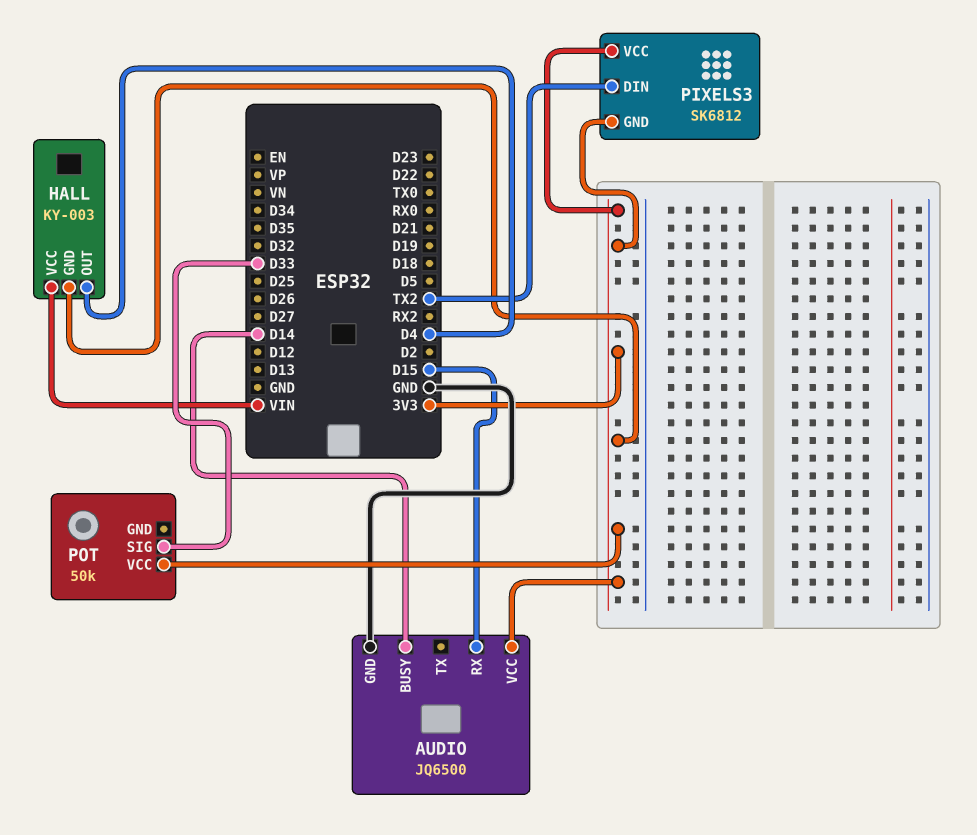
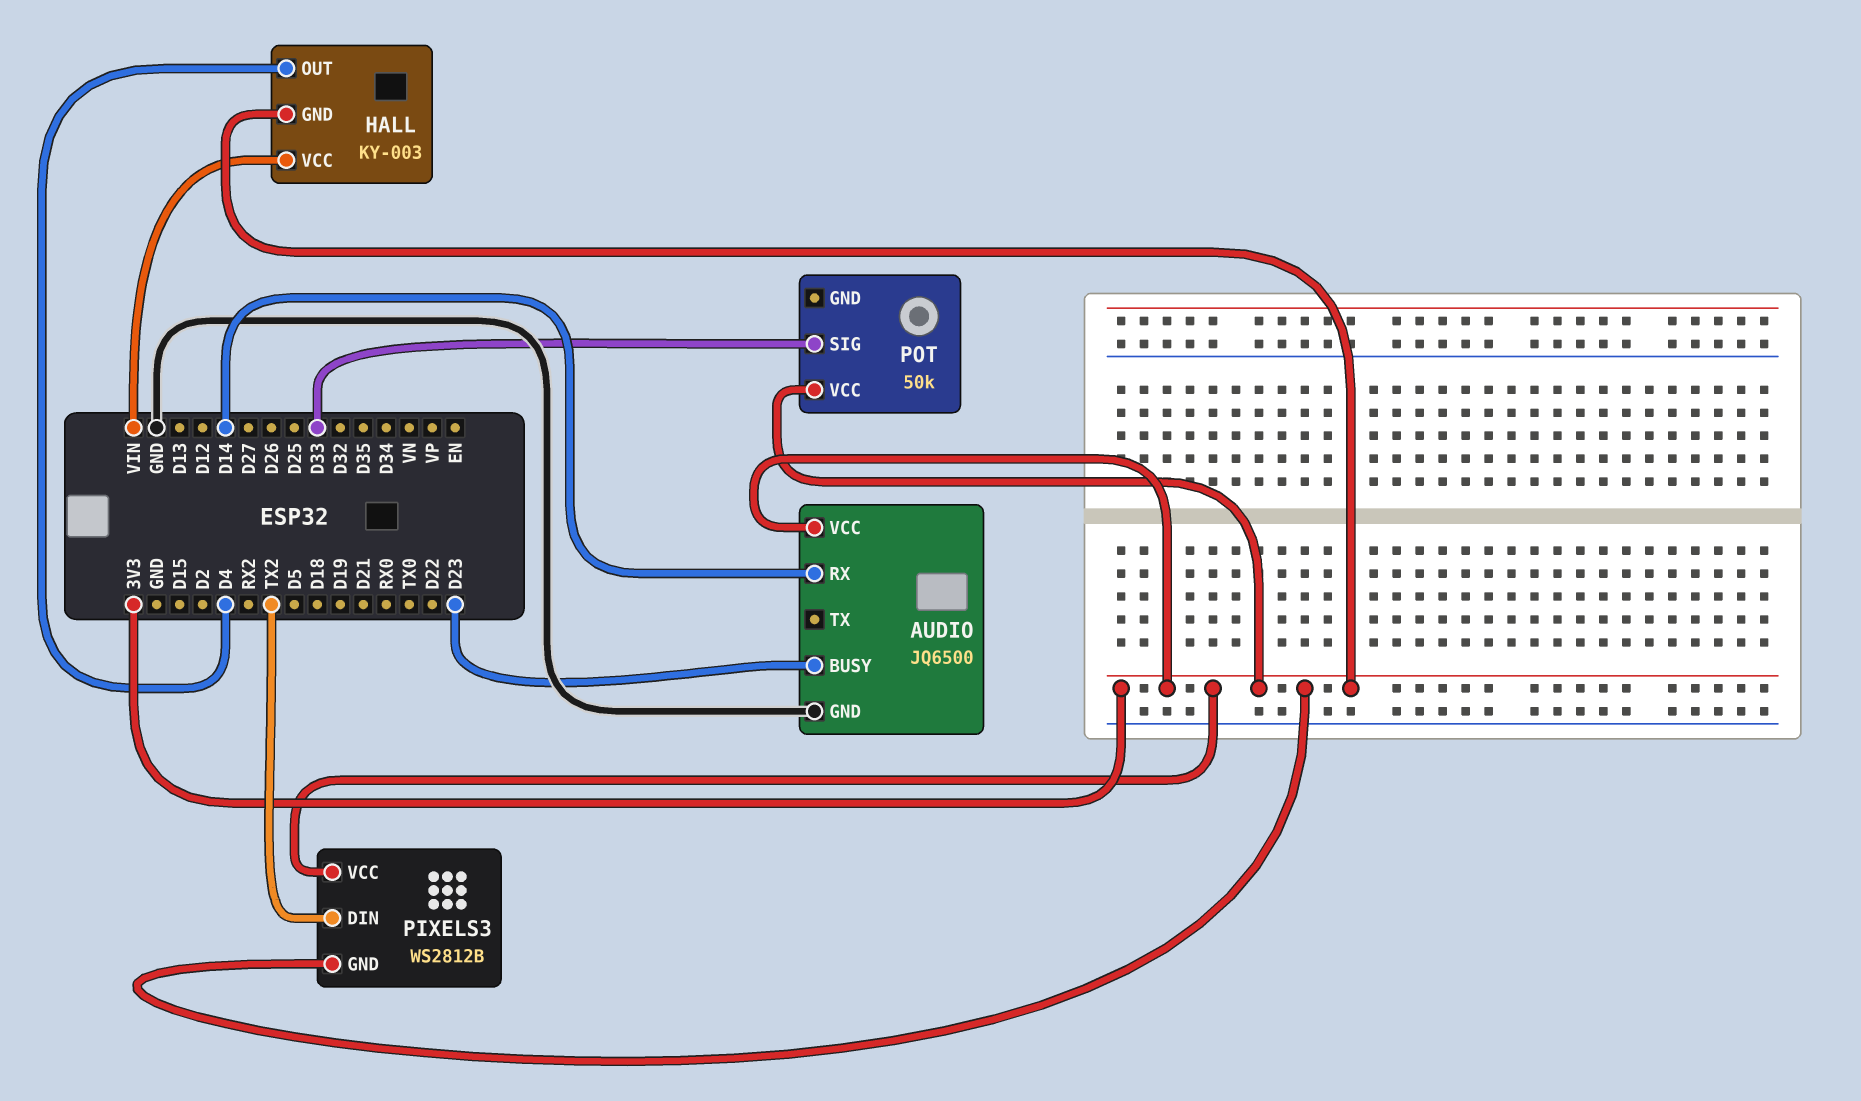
AUDIO pin BUSY: D14 -> D23
AUDIO pin RX: D15 -> D14
PIXELS3: SK6812 -> WS2812B

